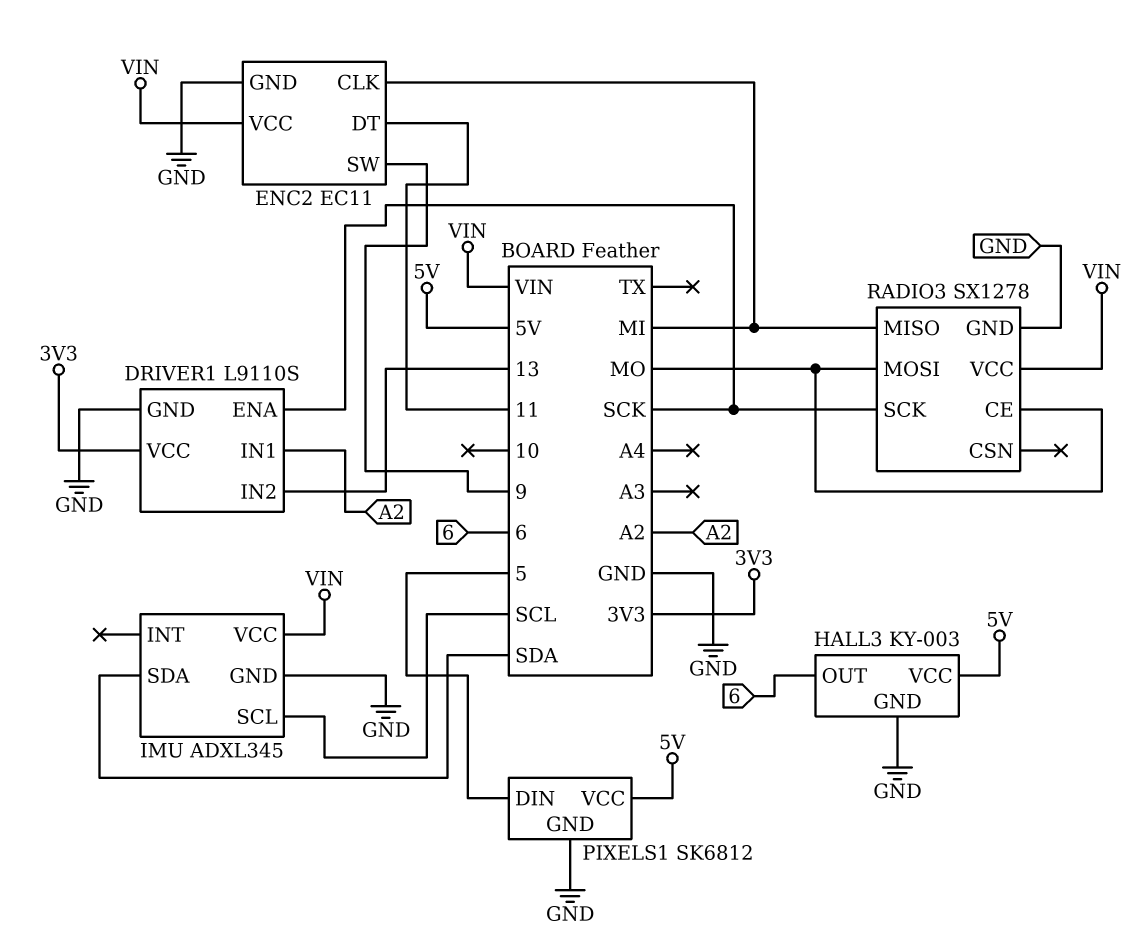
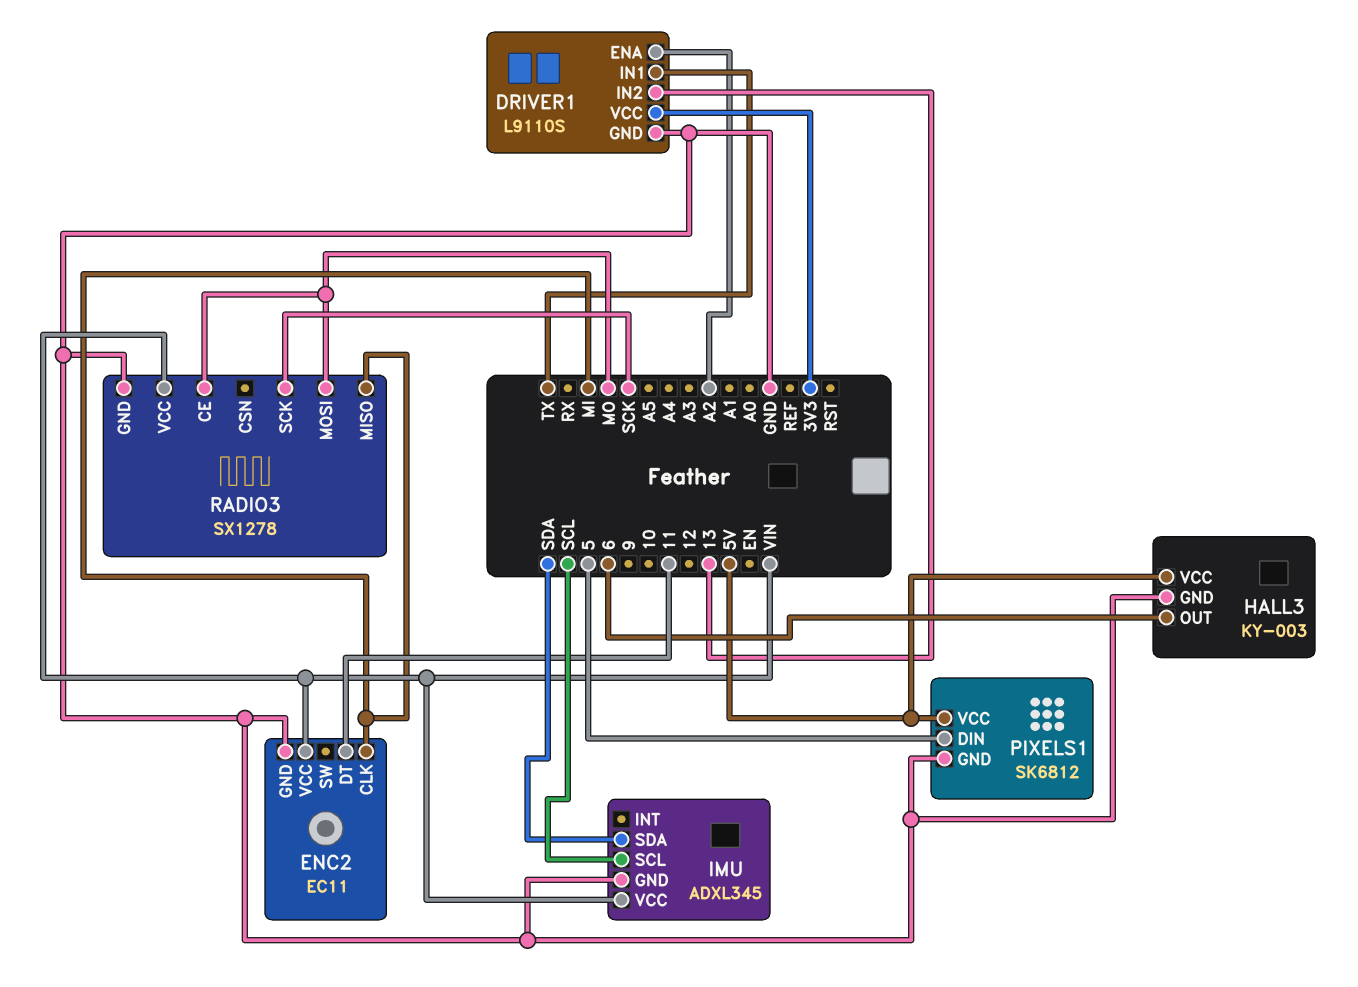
DRIVER1 pin ENA: SCK -> A2
DRIVER1 pin IN1: A2 -> TX
ENC2 pin SW: 9 -> none

